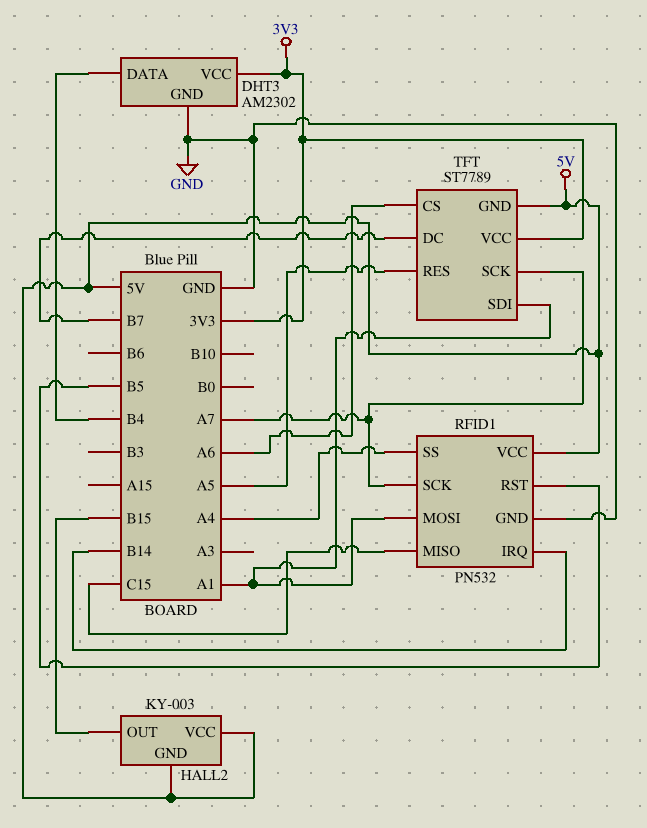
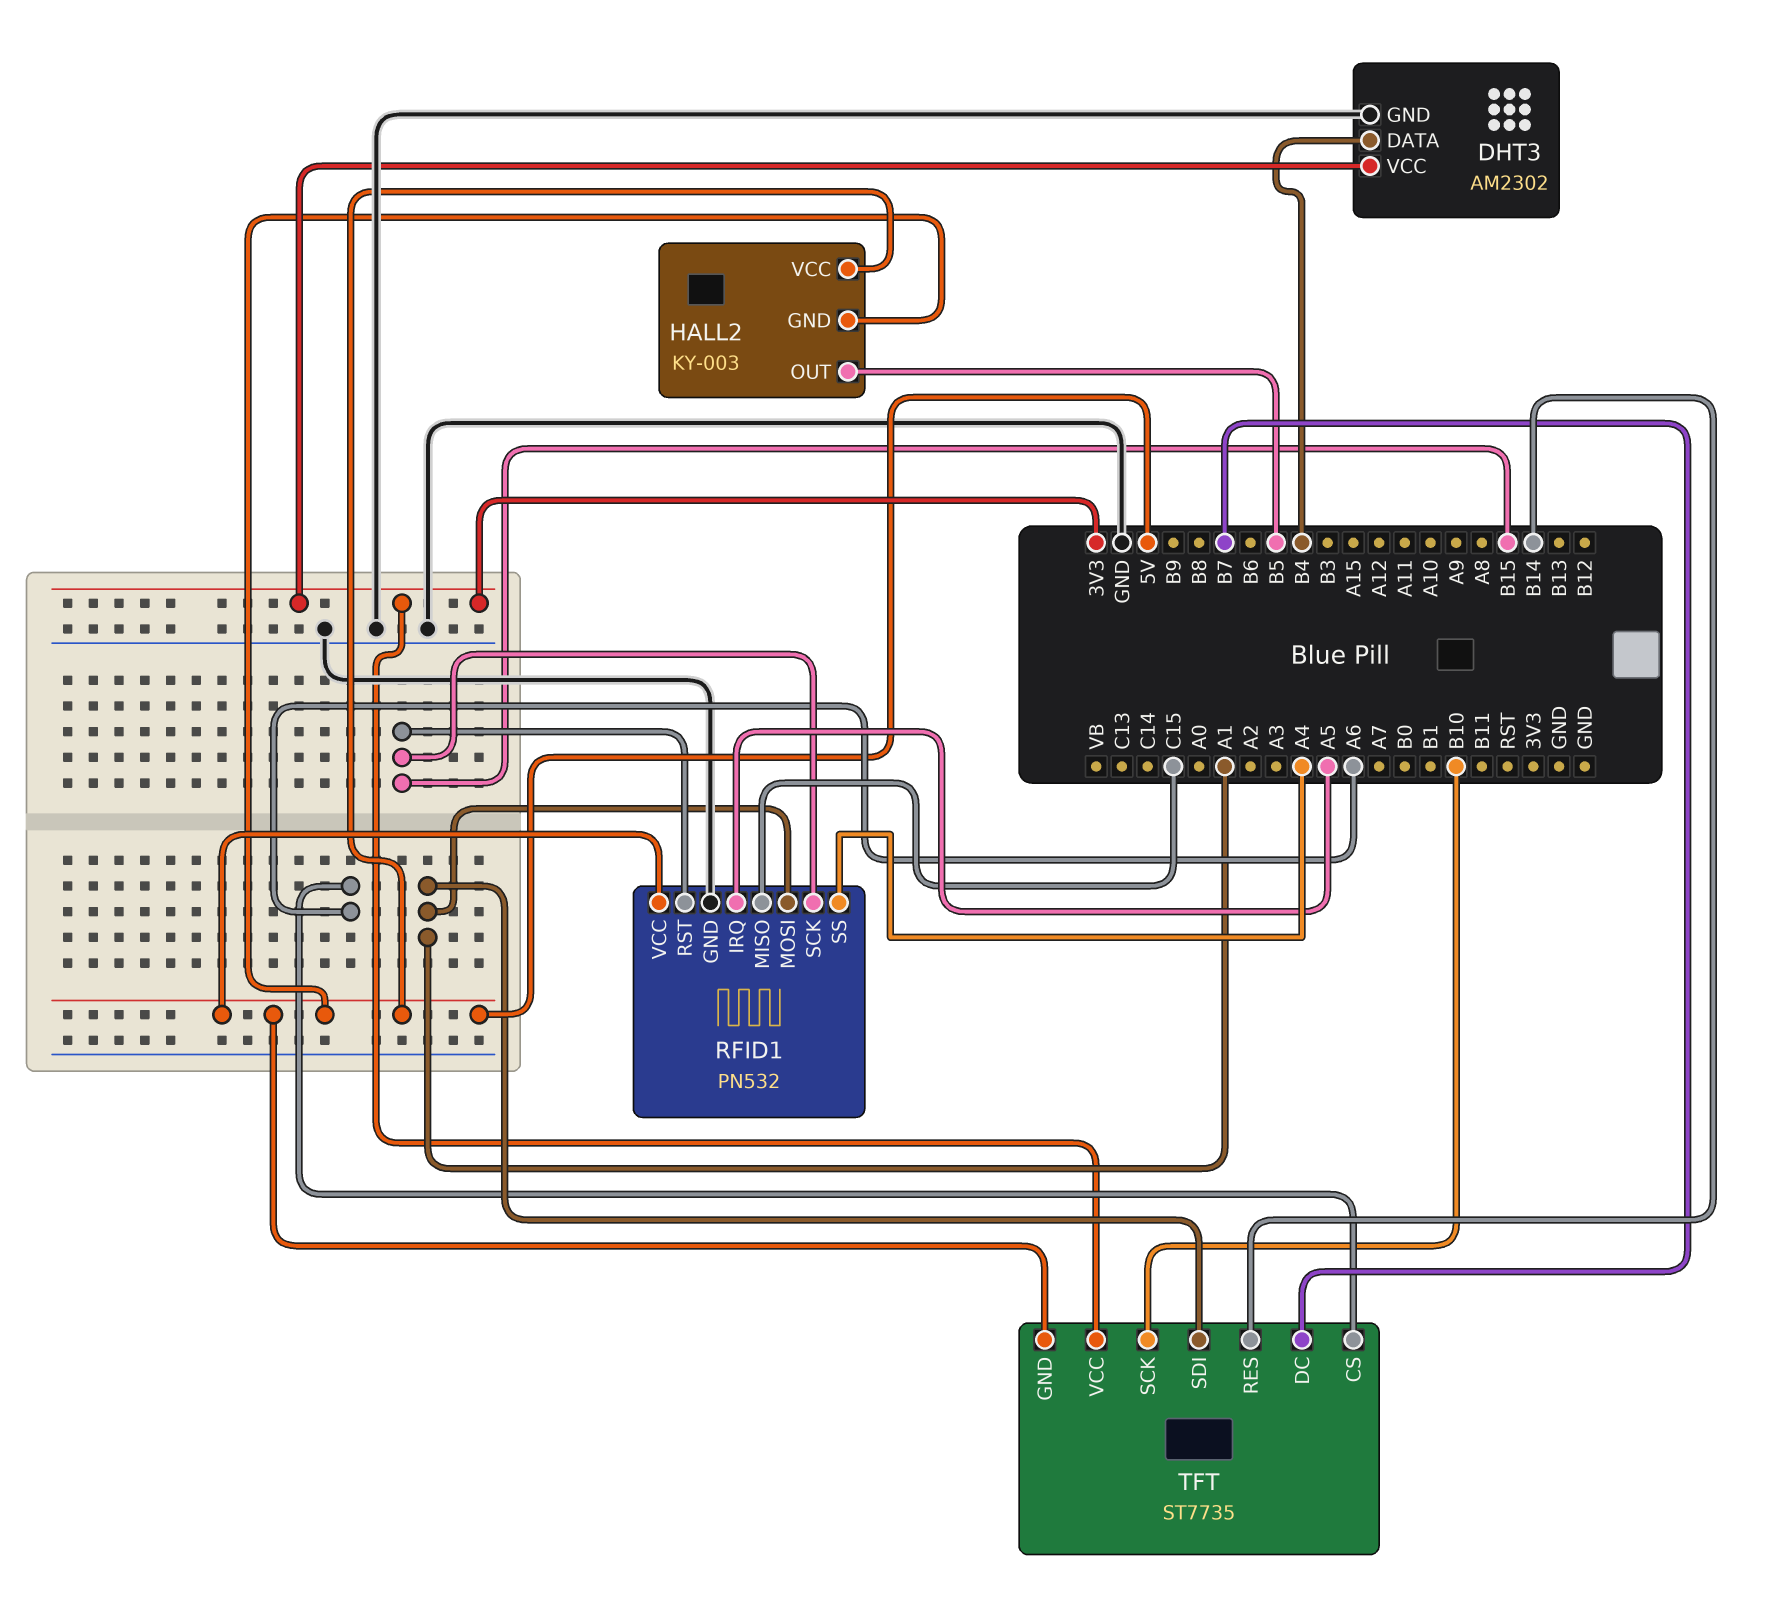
HALL2 pin OUT: B15 -> B5
RFID1 pin IRQ: B14 -> A5
RFID1 pin RST: B5 -> B15
RFID1 pin SCK: A7 -> B15
TFT: ST7789 -> ST7735
TFT pin RES: A5 -> B14
TFT pin SCK: A7 -> B10

